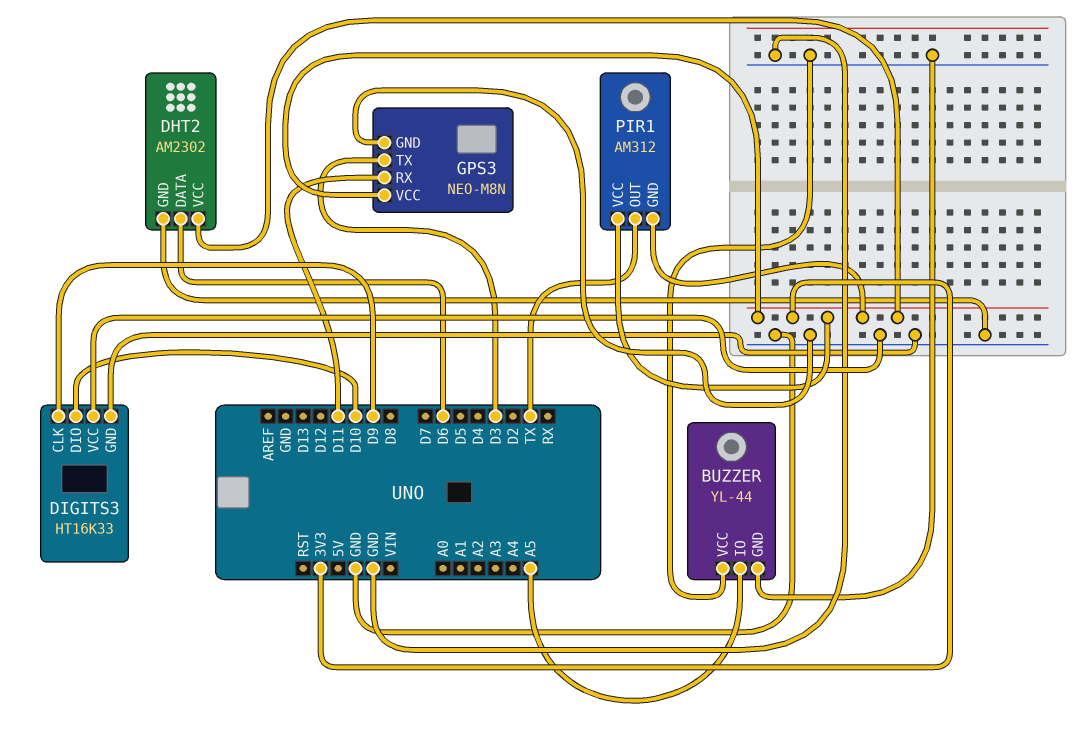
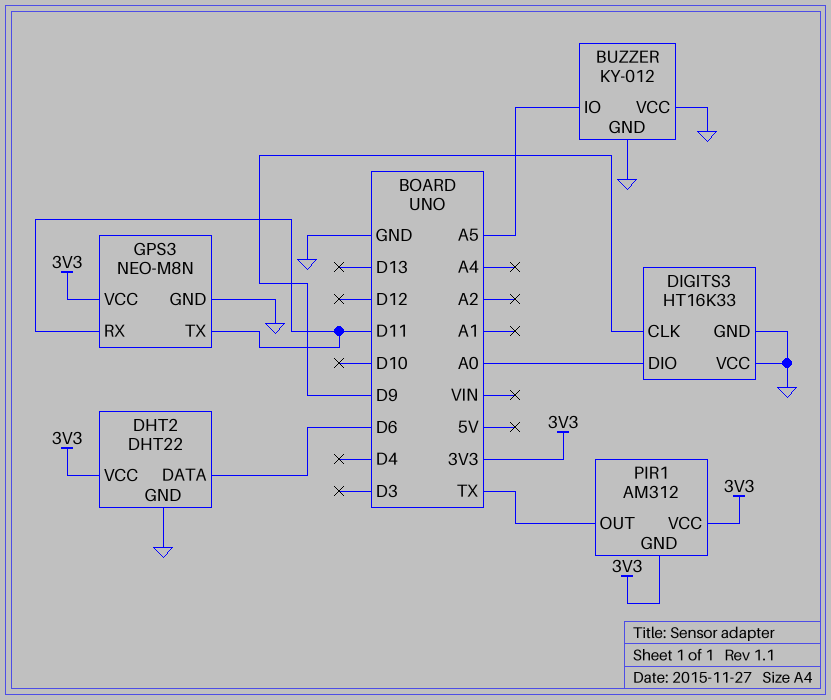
BUZZER: YL-44 -> KY-012
DHT2: AM2302 -> DHT22
DIGITS3 pin DIO: D10 -> A0
GPS3 pin TX: D3 -> D11

